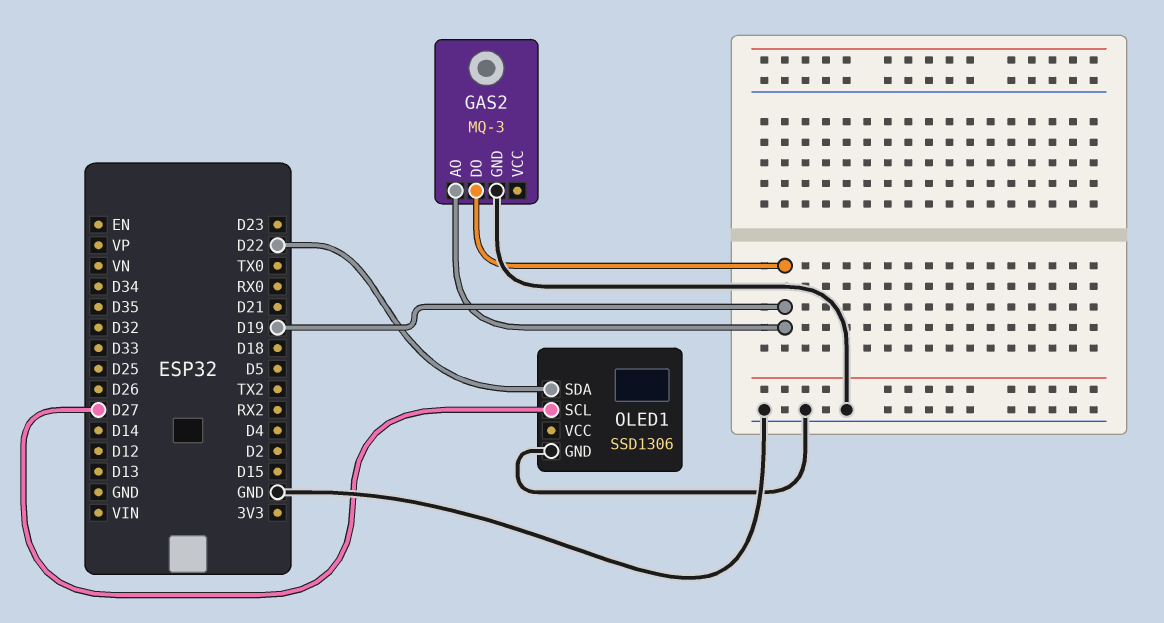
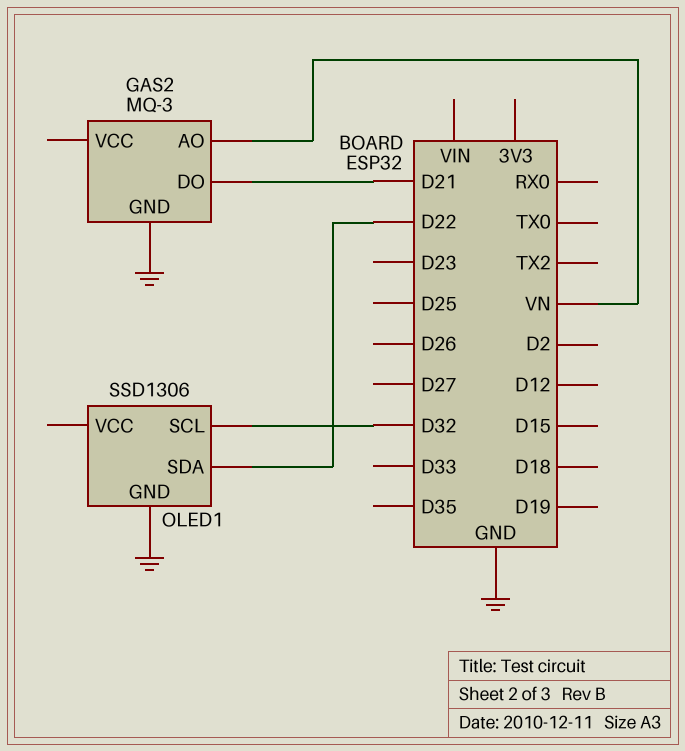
GAS2 pin AO: D19 -> VN
GAS2 pin DO: D19 -> D21
OLED1 pin SCL: D27 -> D32

